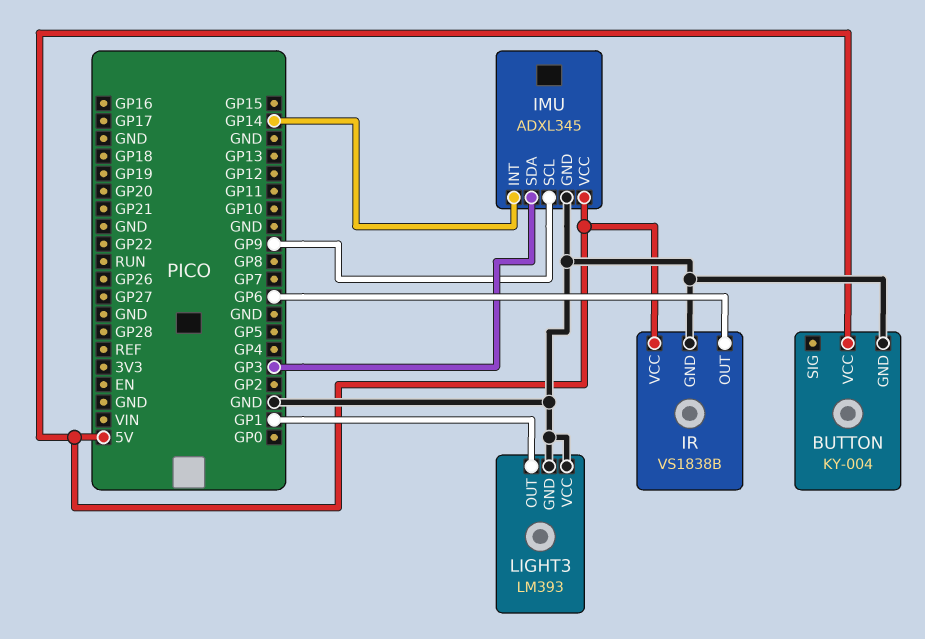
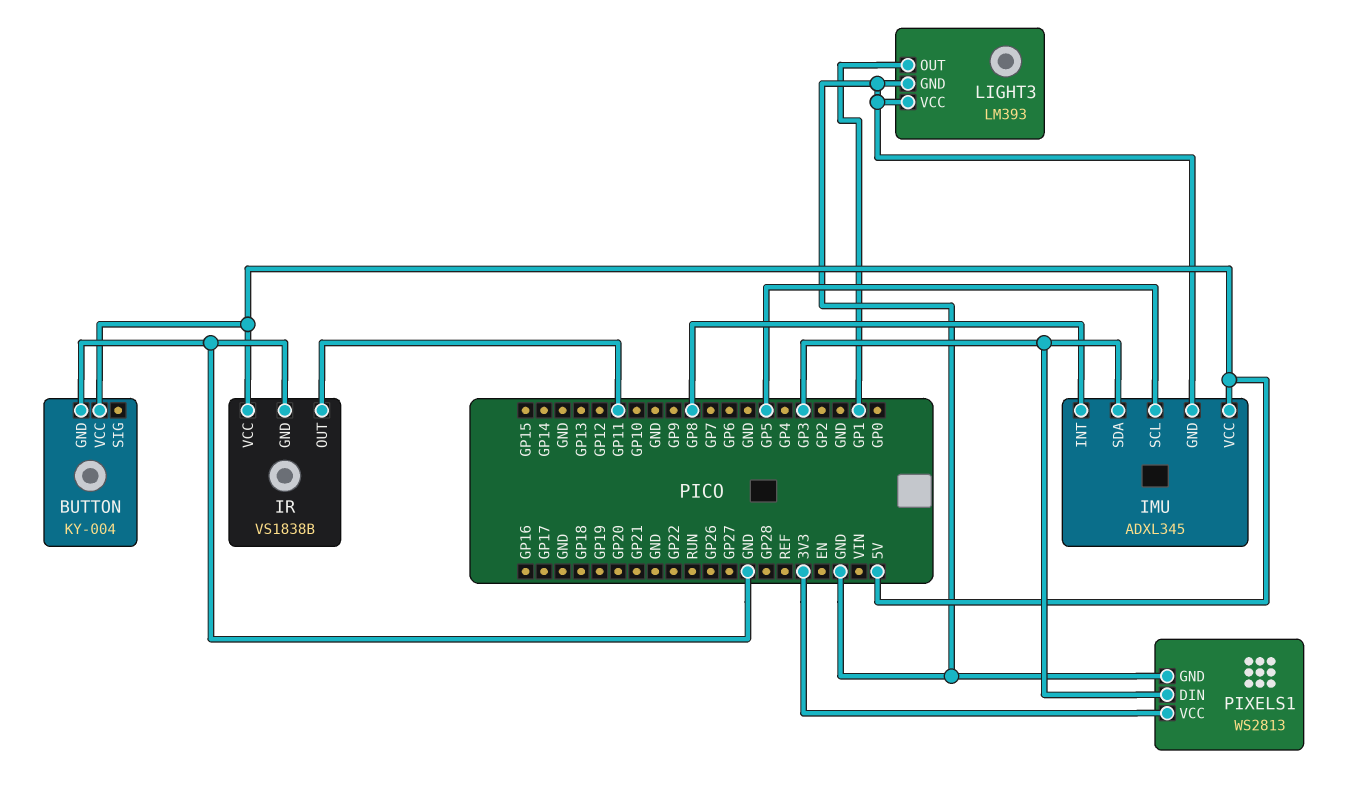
IMU pin INT: GP14 -> GP8
IMU pin SCL: GP9 -> GP5
IR pin OUT: GP6 -> GP11
PIXELS1: none -> WS2813
PIXELS1 pin DIN: none -> GP3
PIXELS1 pin GND: none -> GND
PIXELS1 pin VCC: none -> 3V3

